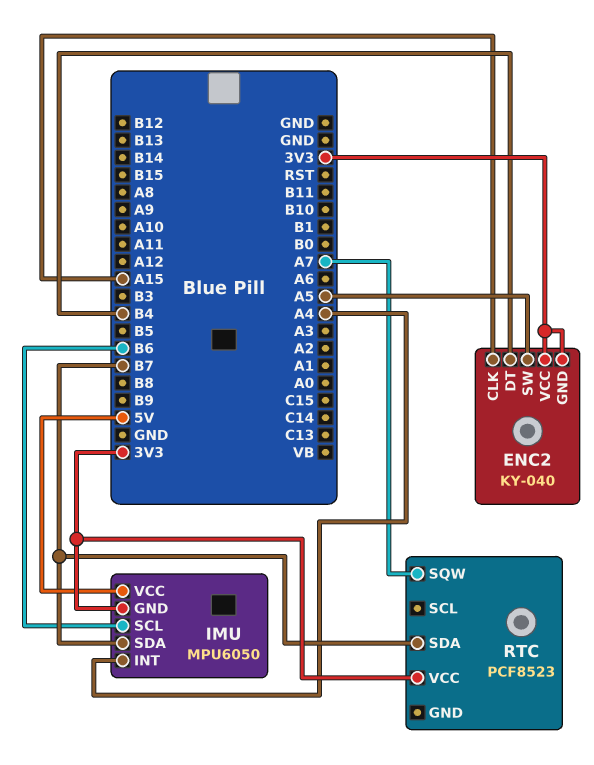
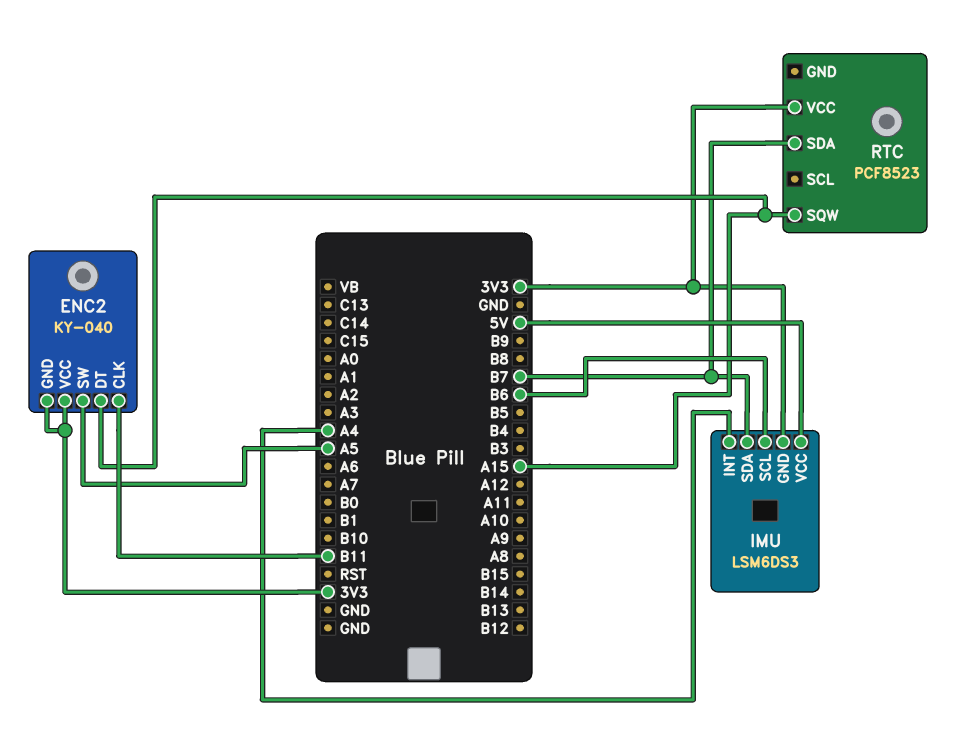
ENC2 pin CLK: A15 -> B11
ENC2 pin DT: B4 -> A15
IMU: MPU6050 -> LSM6DS3
RTC pin SQW: A7 -> A15

